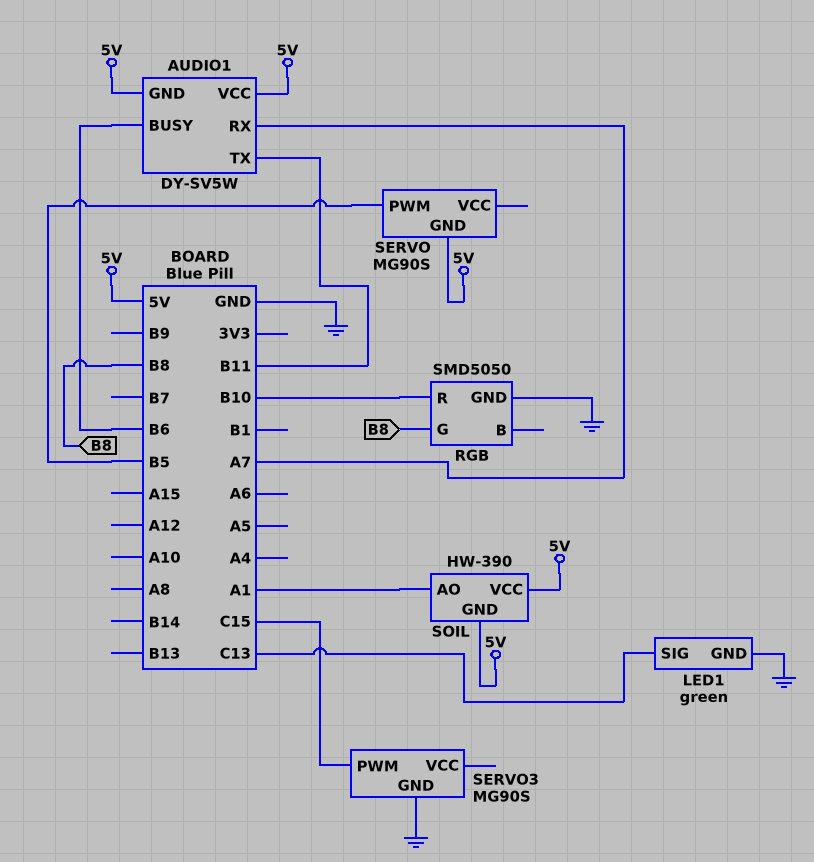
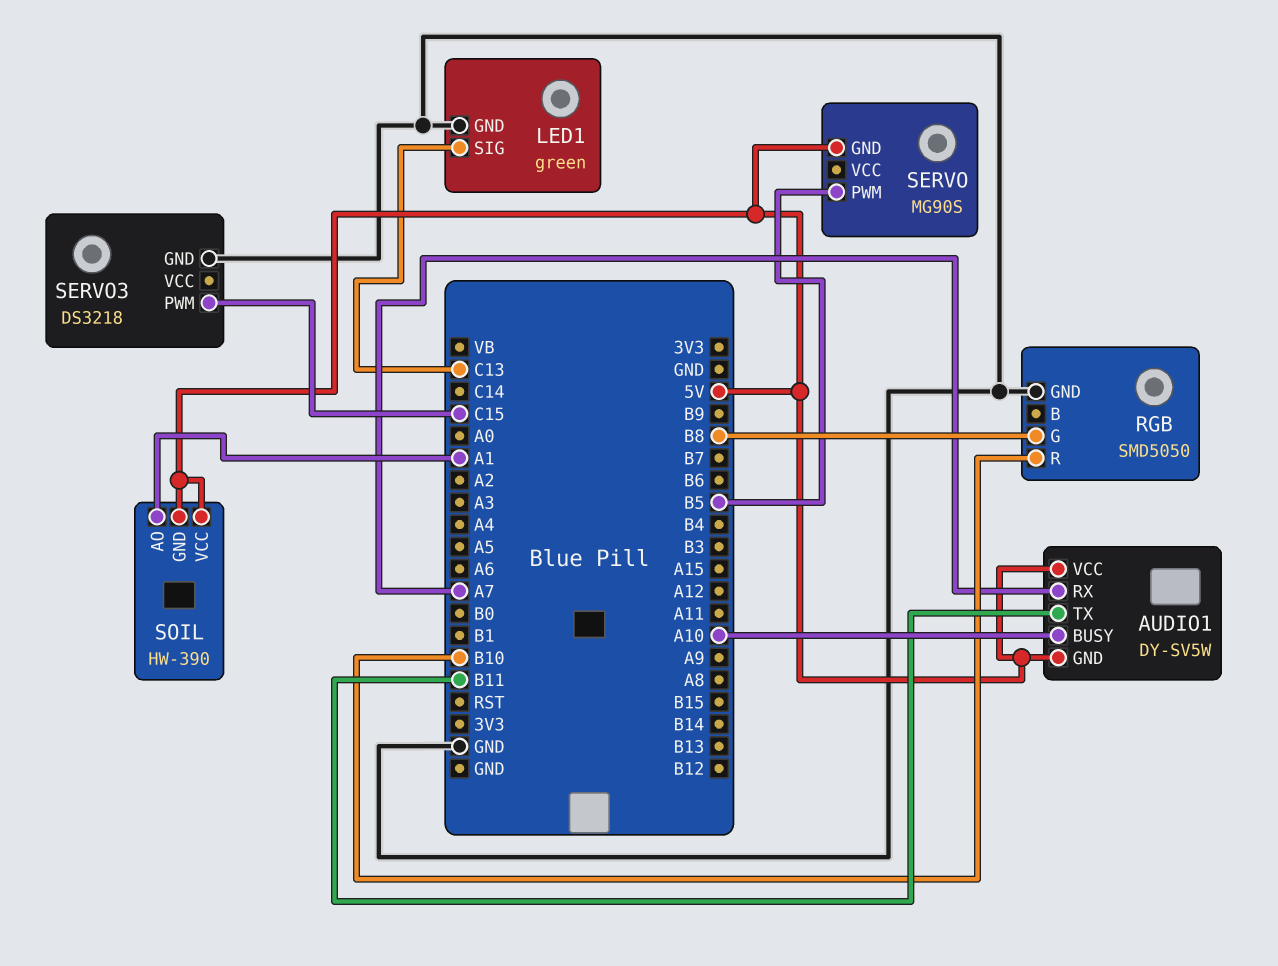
AUDIO1 pin BUSY: B6 -> A10
SERVO3: MG90S -> DS3218

